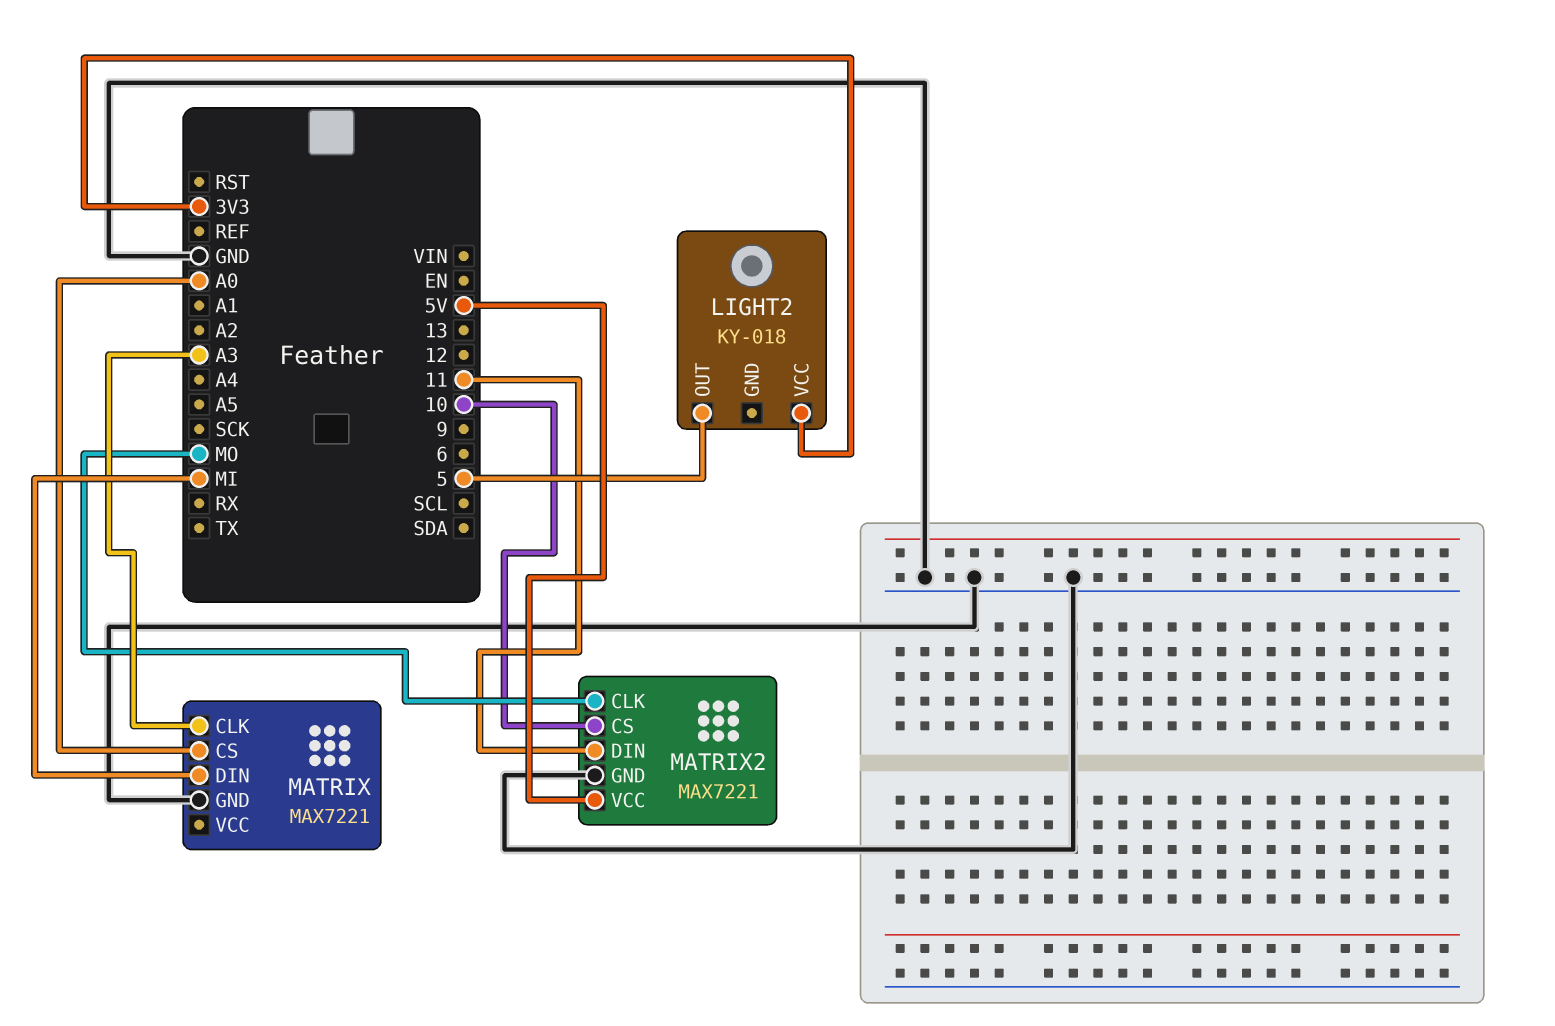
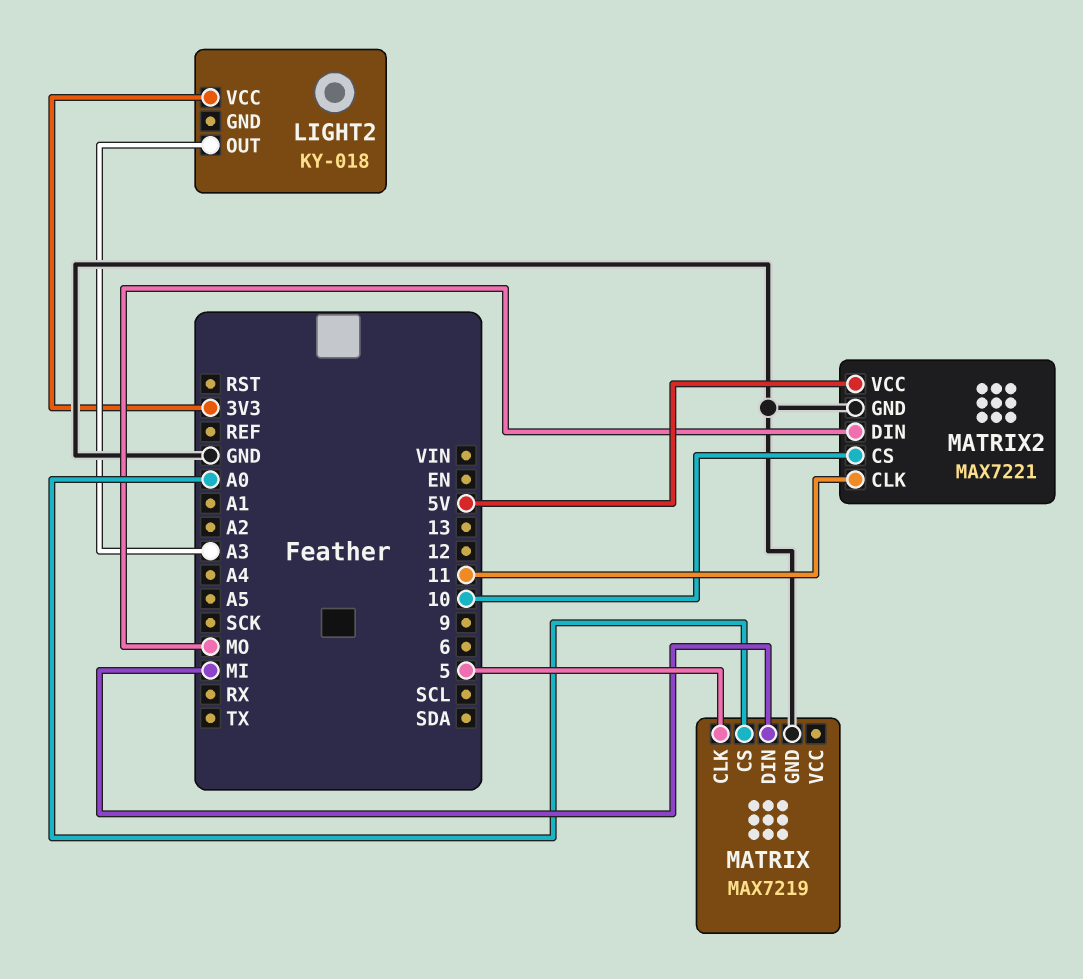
LIGHT2 pin OUT: 5 -> A3
MATRIX: MAX7221 -> MAX7219
MATRIX pin CLK: A3 -> 5
MATRIX2 pin CLK: MO -> 11
MATRIX2 pin DIN: 11 -> MO

